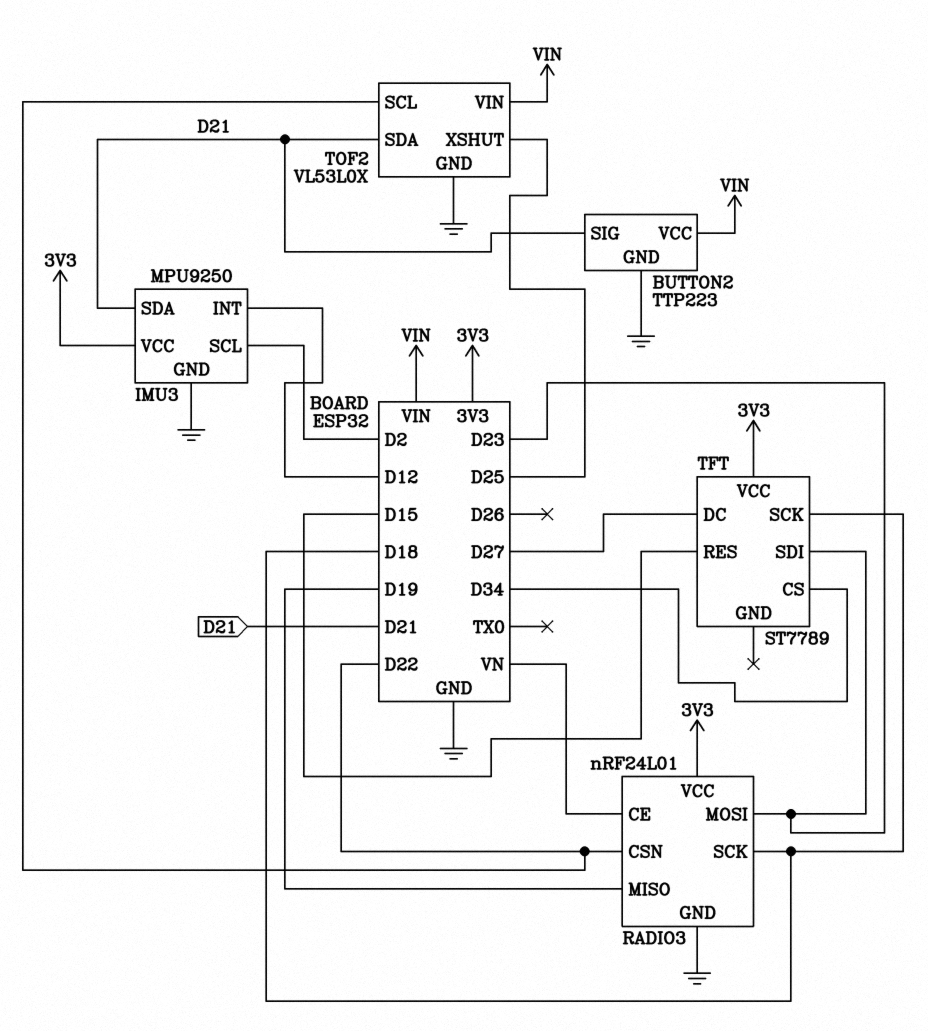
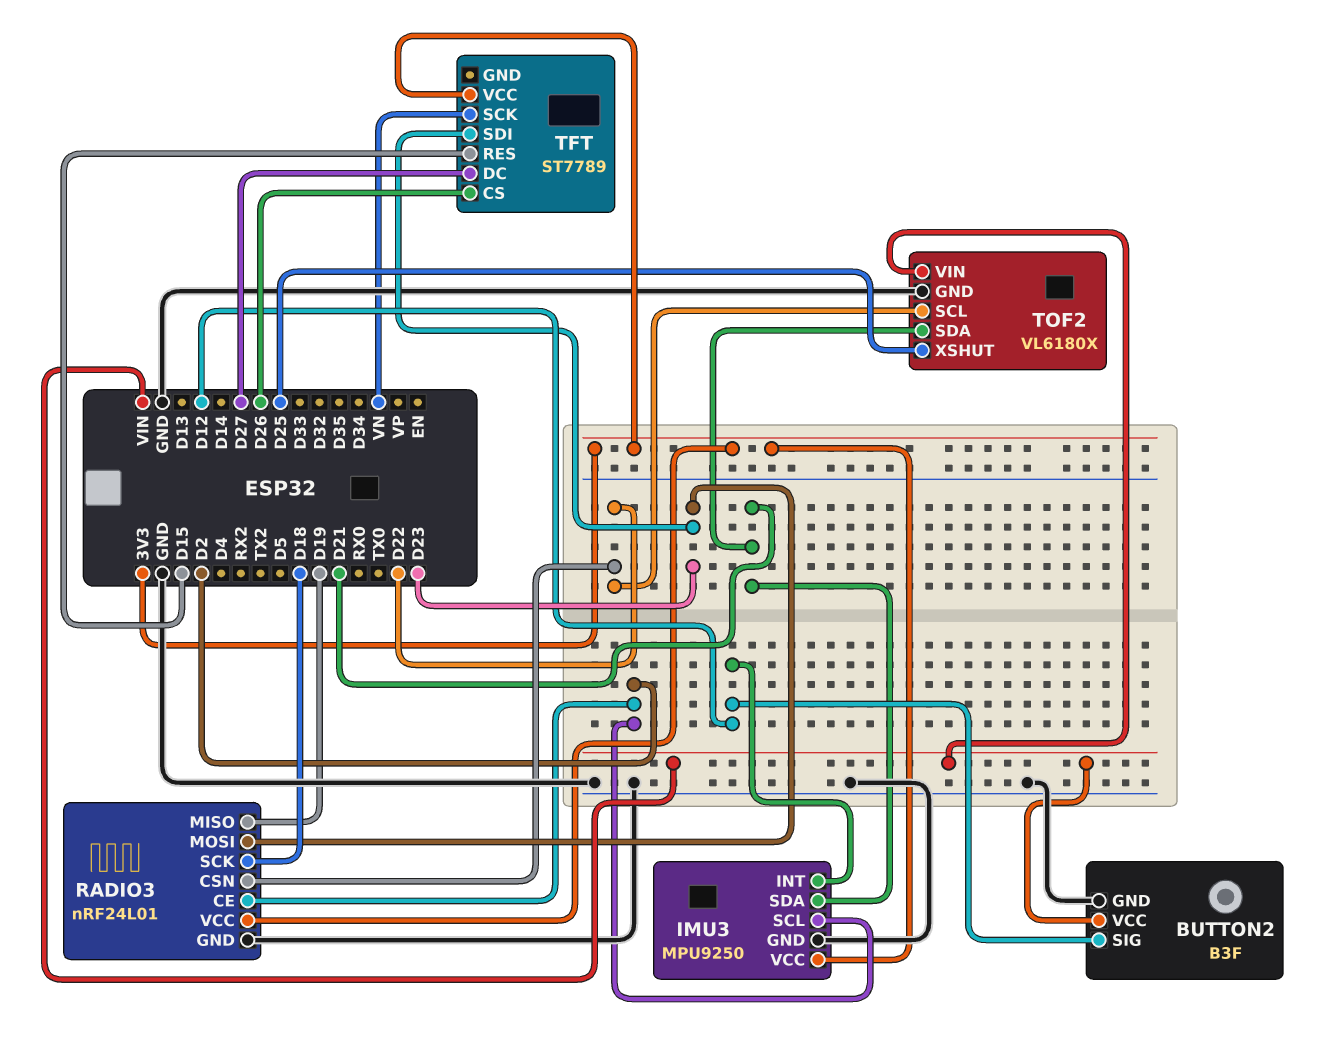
BUTTON2: TTP223 -> B3F
BUTTON2 pin SIG: D21 -> D12
RADIO3 pin CE: VN -> D2
TFT pin CS: D34 -> D26
TFT pin SCK: D18 -> VN
TOF2: VL53L0X -> VL6180X

